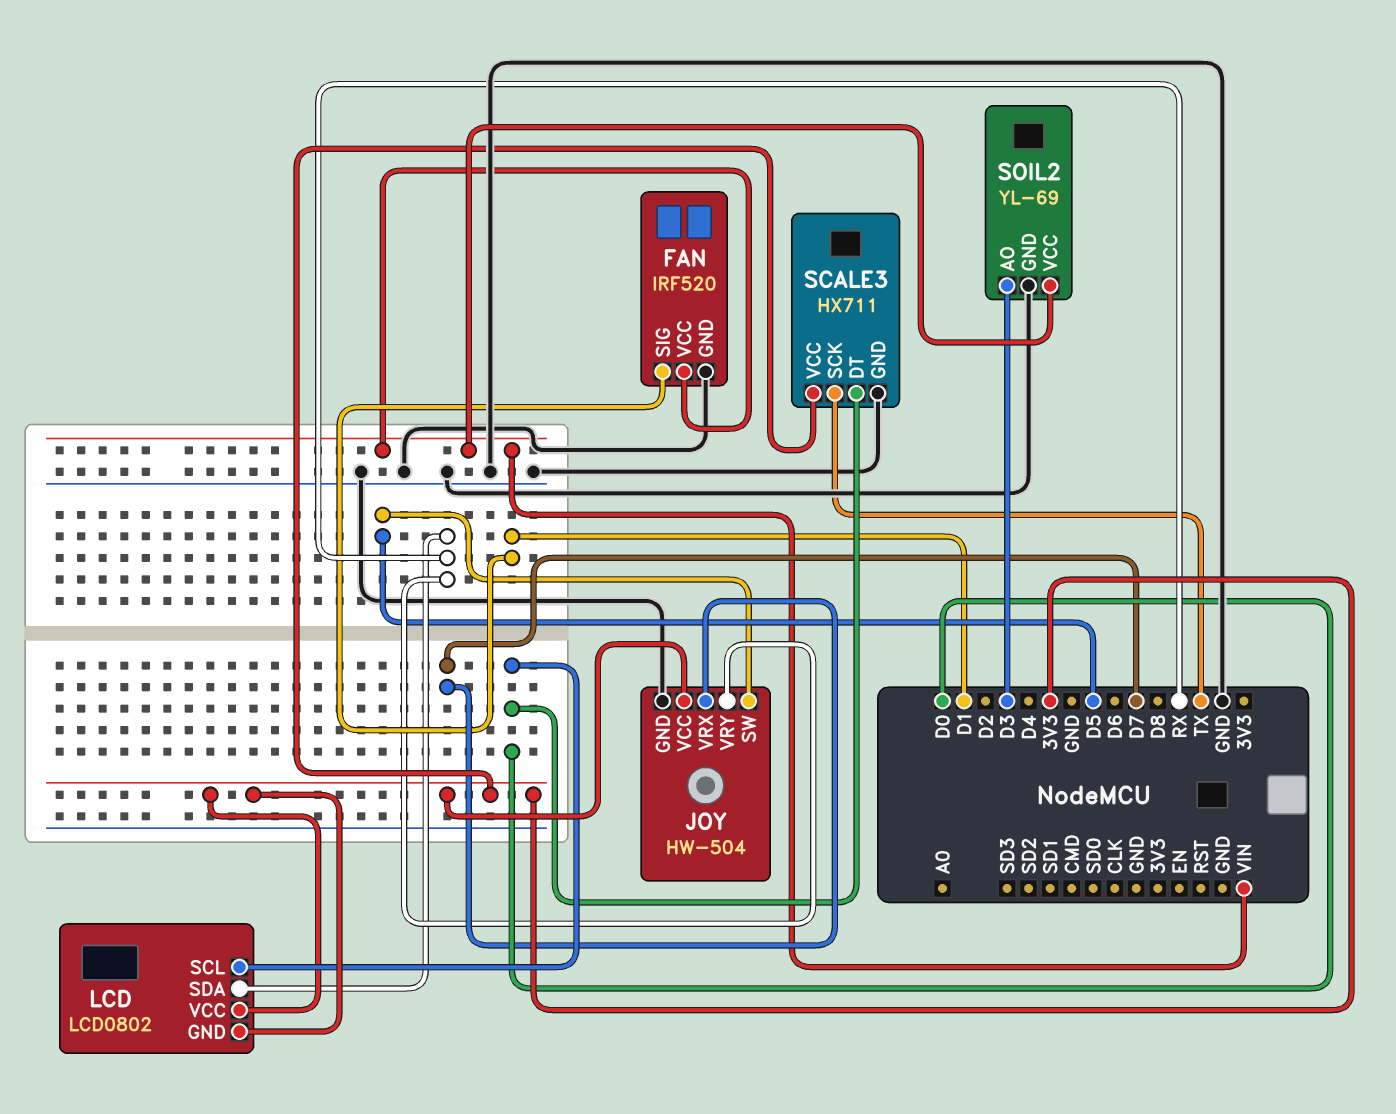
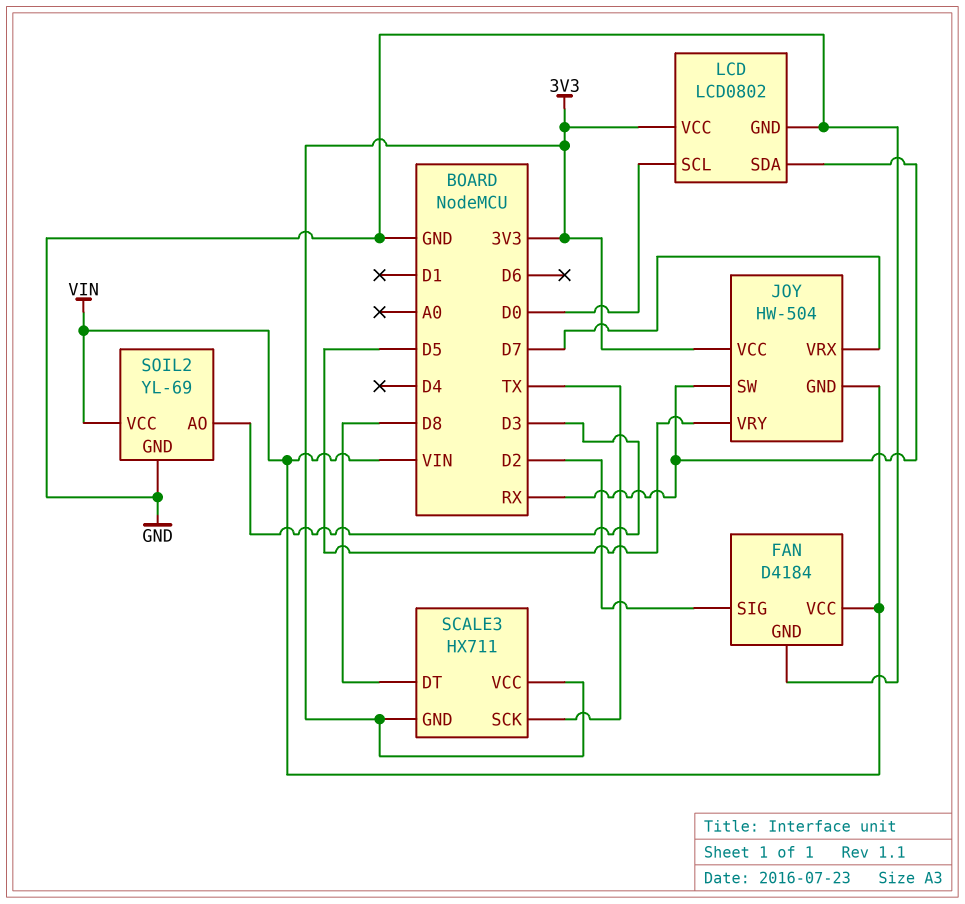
FAN: IRF520 -> D4184
FAN pin SIG: D1 -> D2
JOY pin GND: GND -> VIN
JOY pin SW: D5 -> RX
JOY pin VRY: RX -> D5
LCD pin GND: 3V3 -> GND
SCALE3 pin DT: D0 -> D8
SCALE3 pin GND: GND -> 3V3

